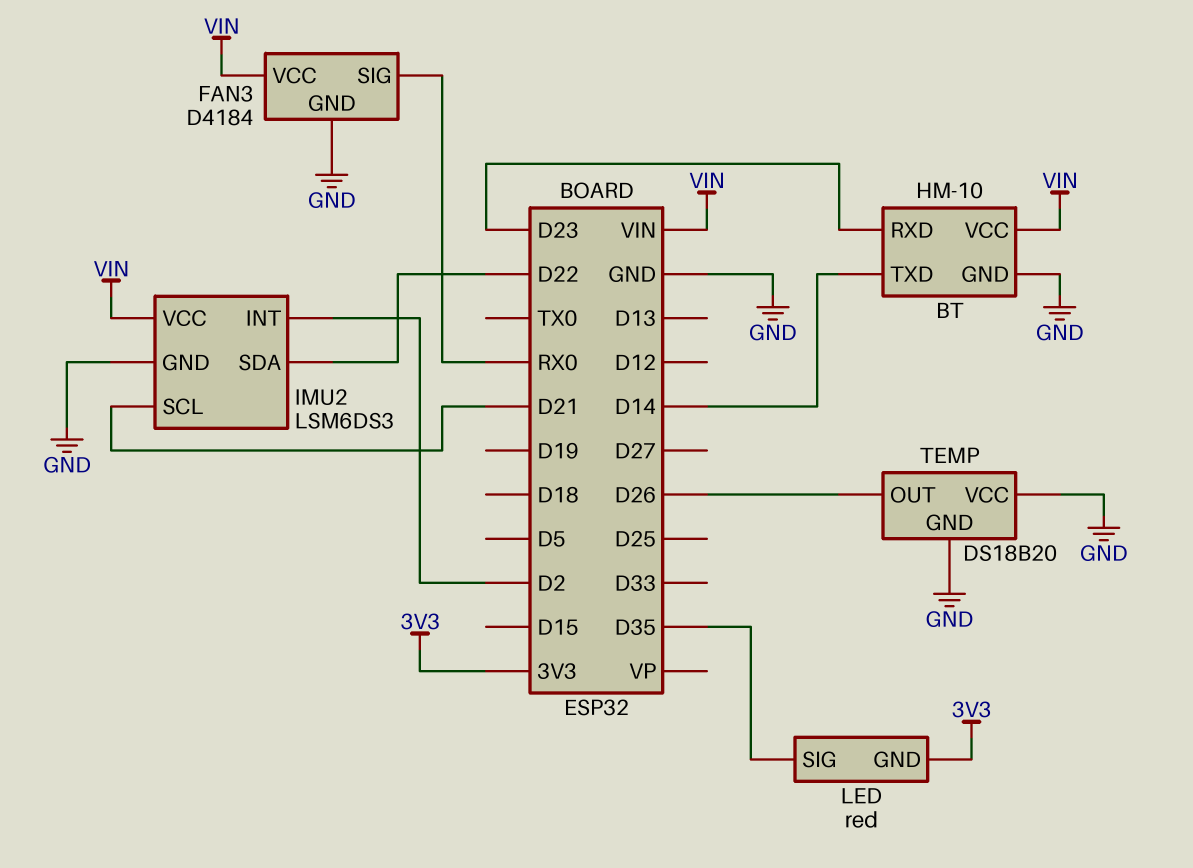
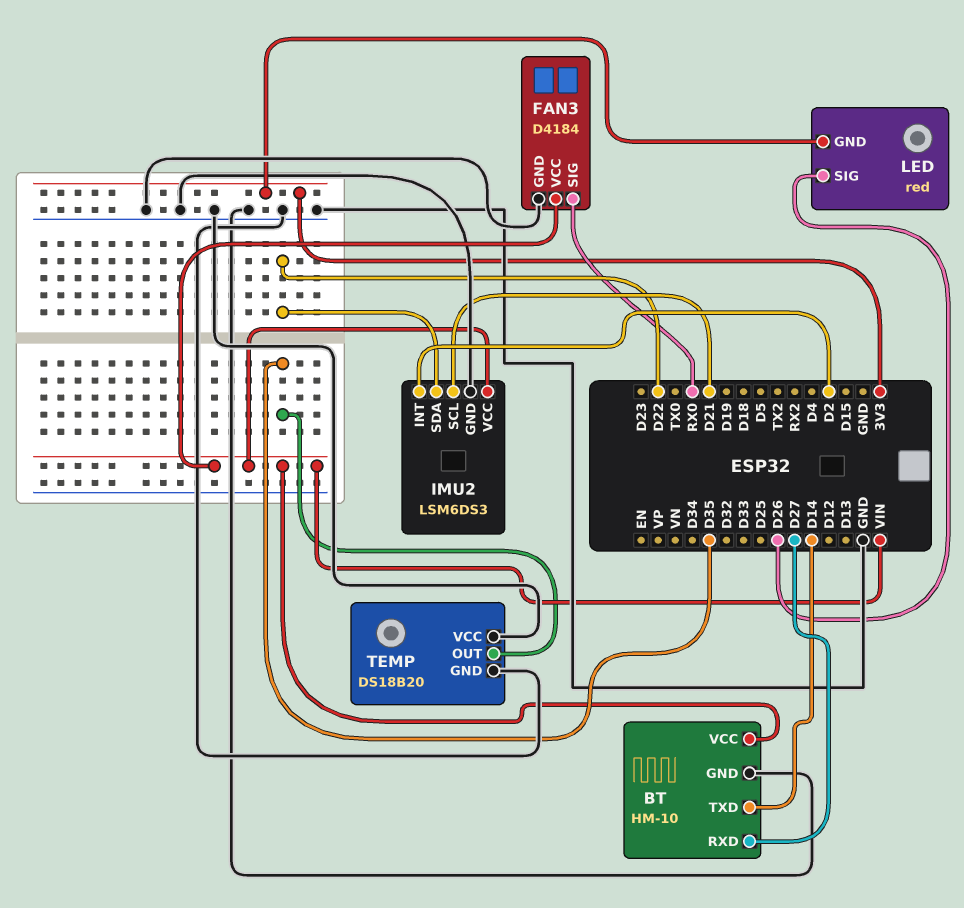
BT pin RXD: D23 -> D27
LED pin SIG: D35 -> D26
TEMP pin OUT: D26 -> D35

